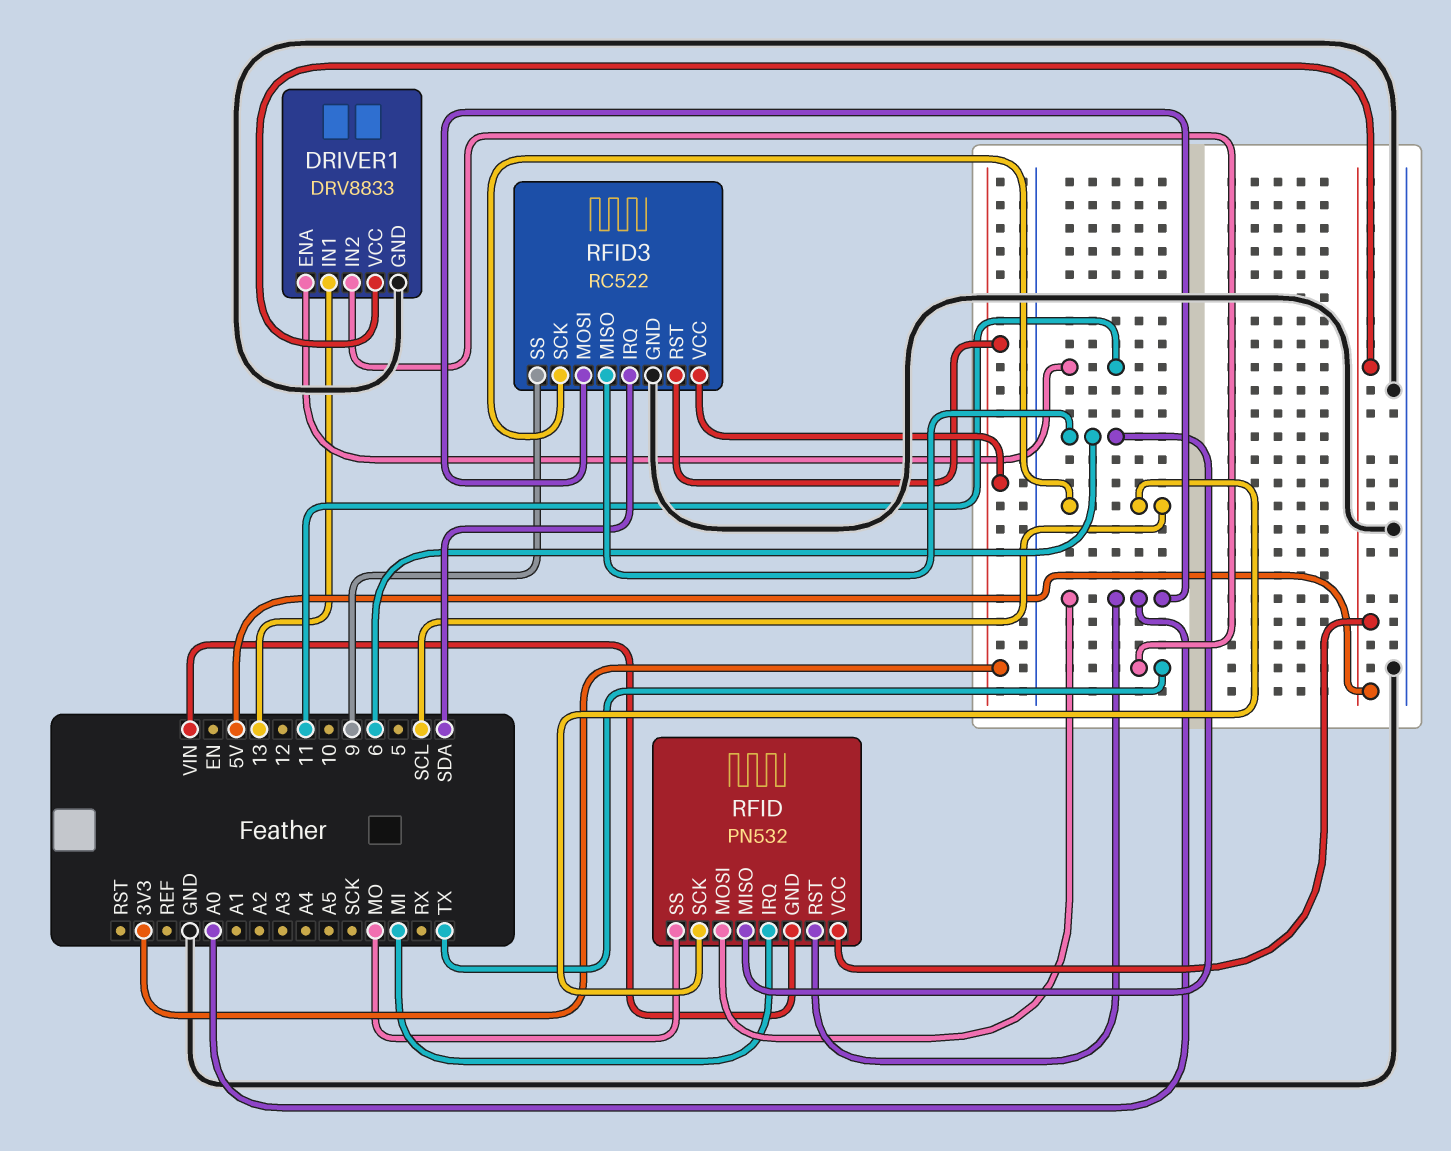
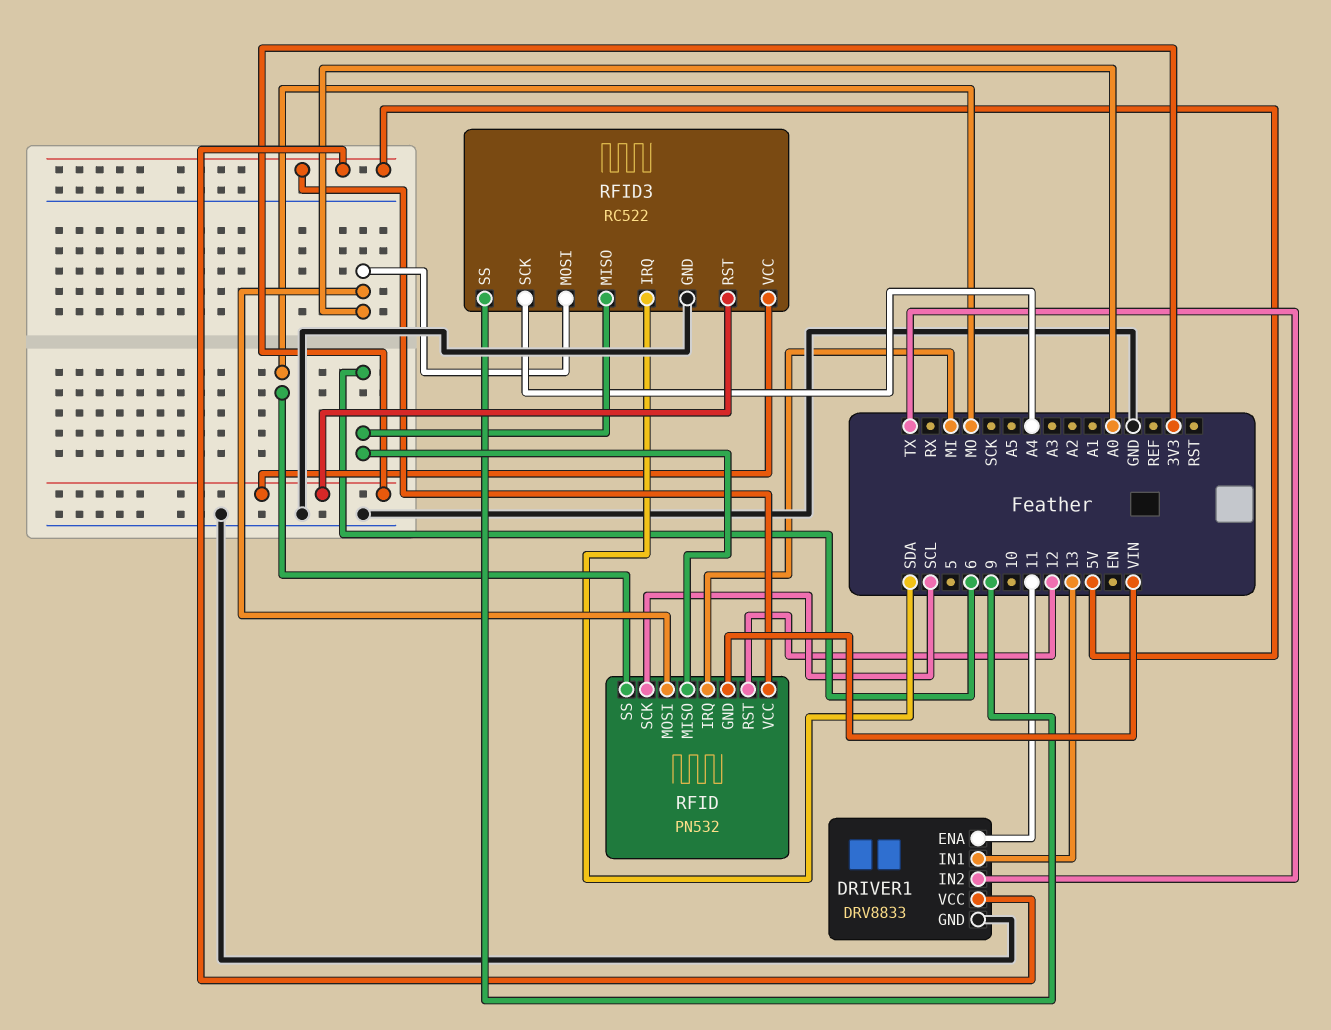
RFID pin RST: A0 -> 12
RFID3 pin SCK: SCL -> A4

